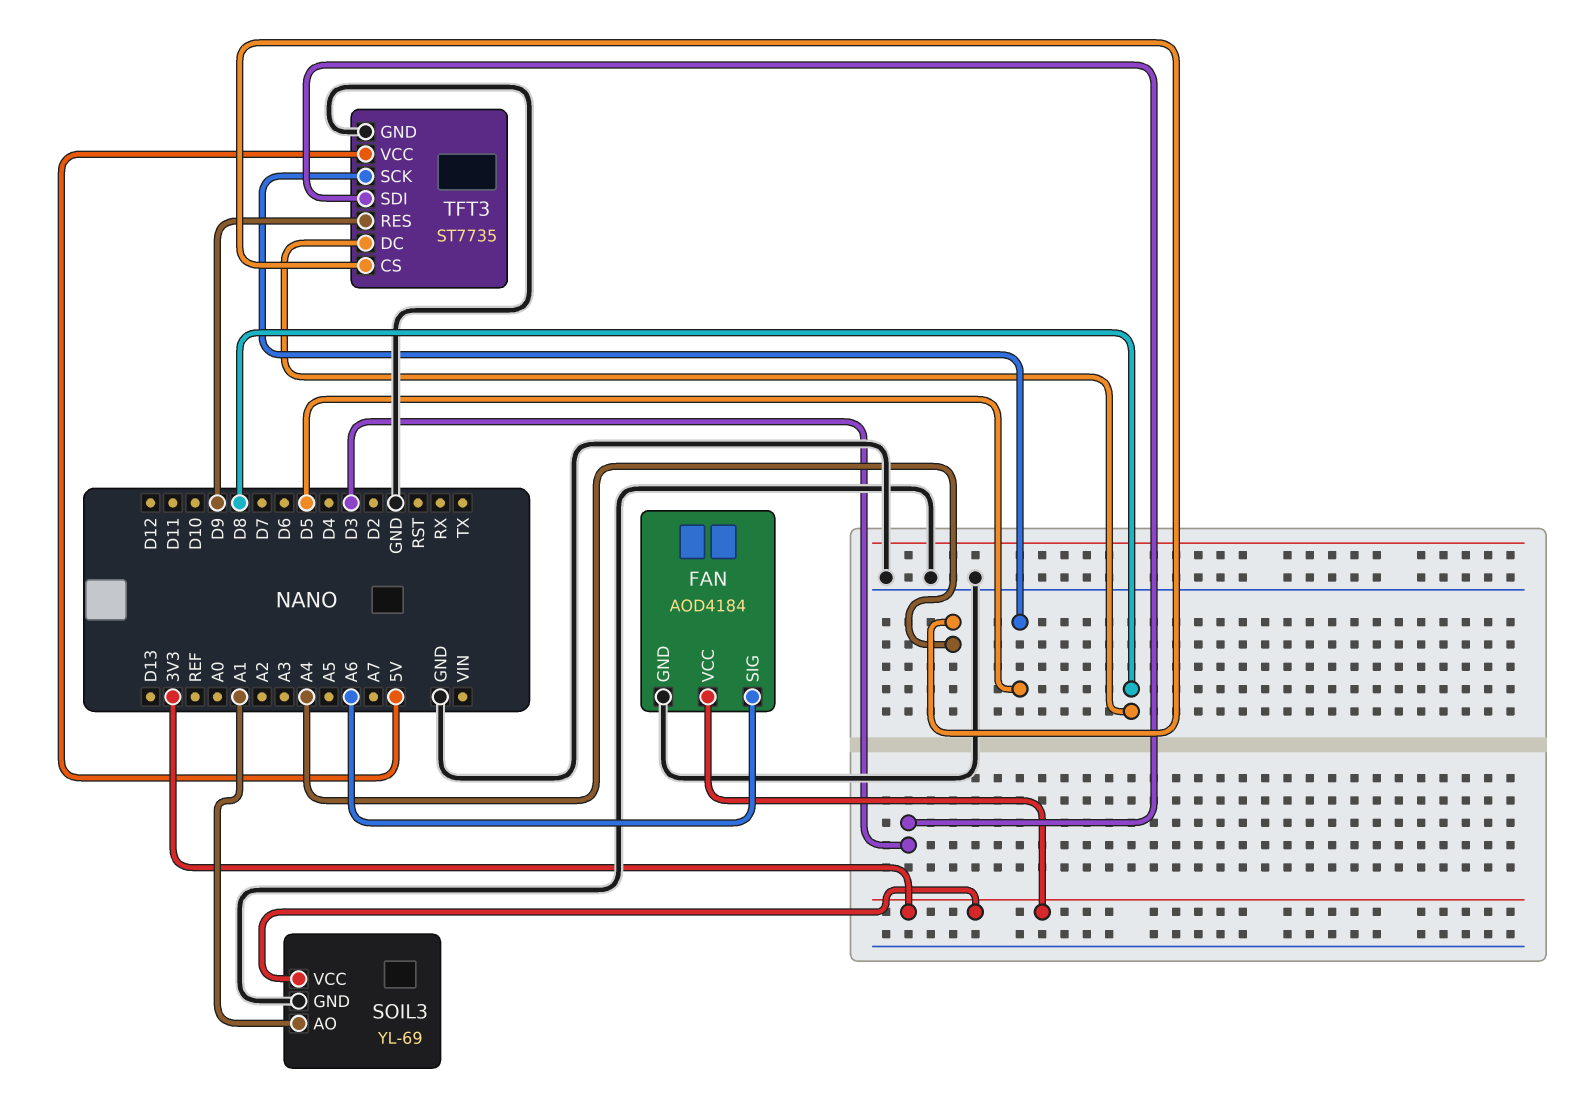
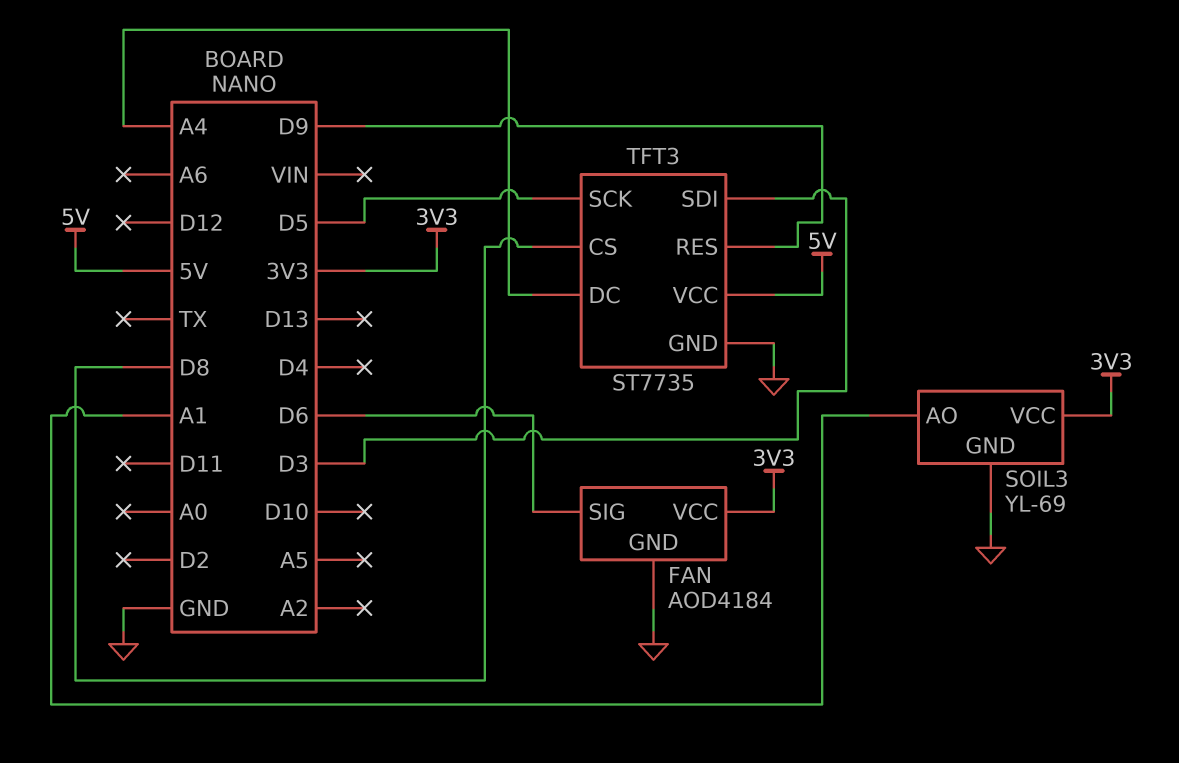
FAN pin SIG: A6 -> D6
TFT3 pin CS: A4 -> D8
TFT3 pin DC: D8 -> A4

